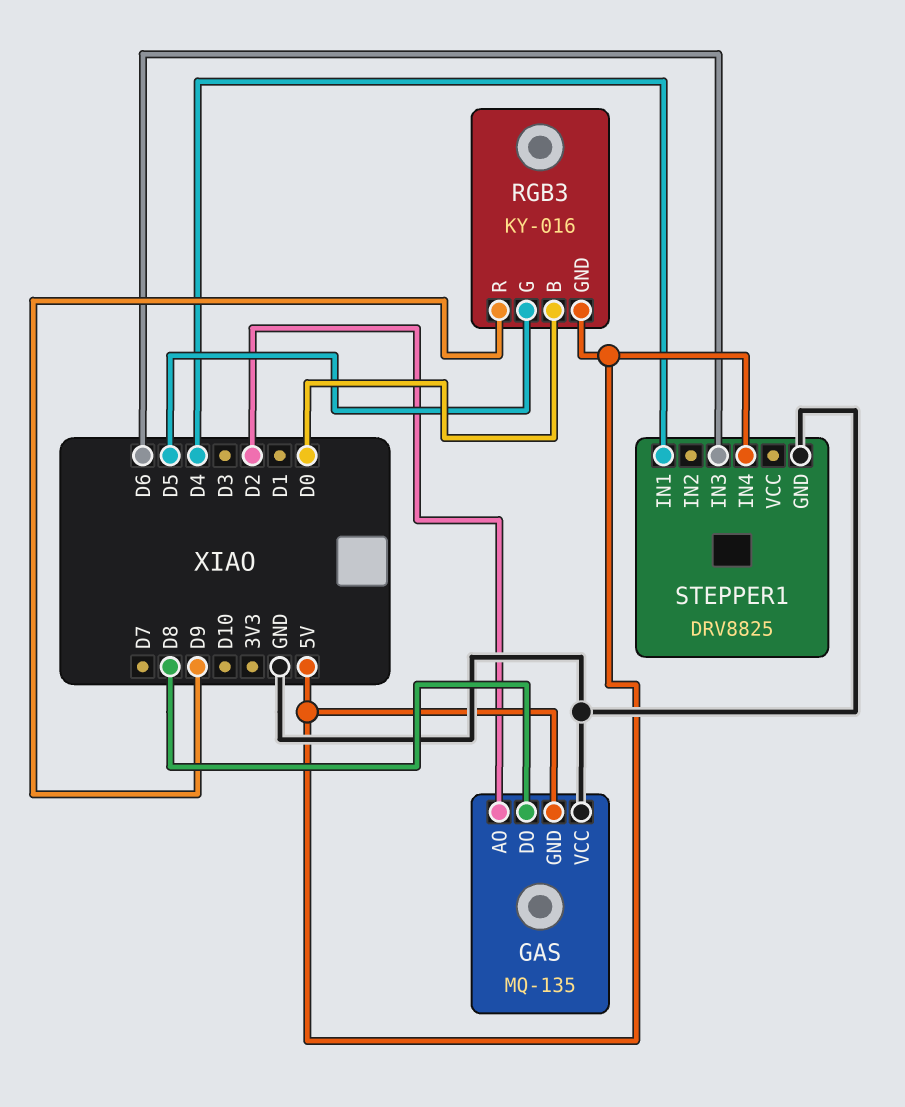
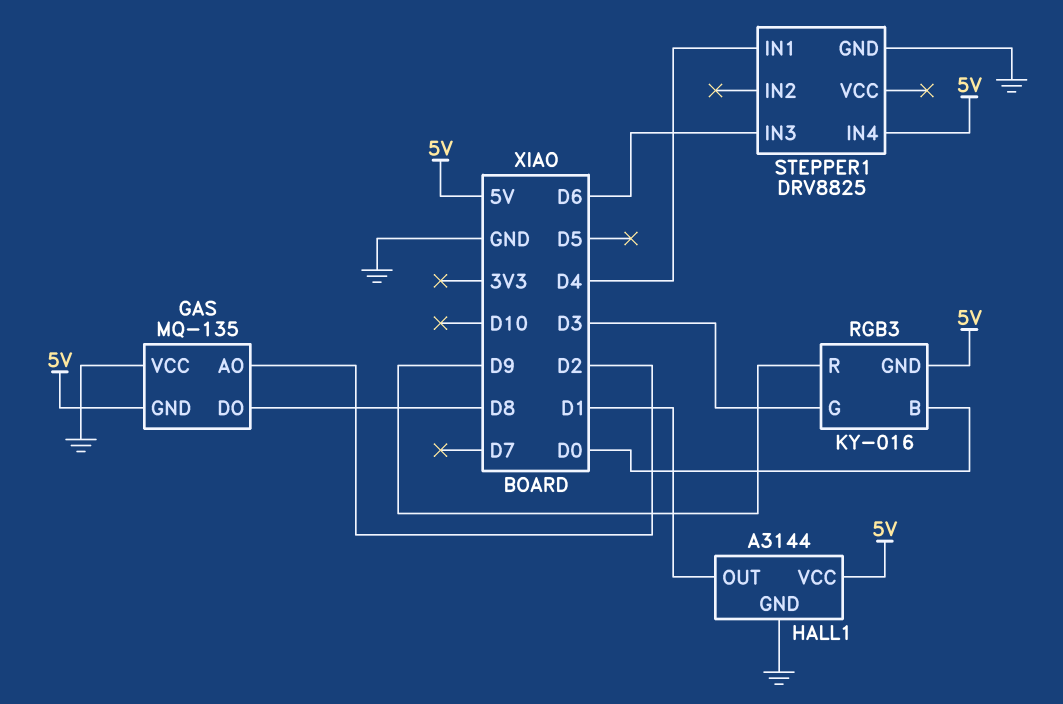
HALL1: none -> A3144
HALL1 pin GND: none -> GND
HALL1 pin OUT: none -> D1
HALL1 pin VCC: none -> 5V
RGB3 pin G: D5 -> D3

